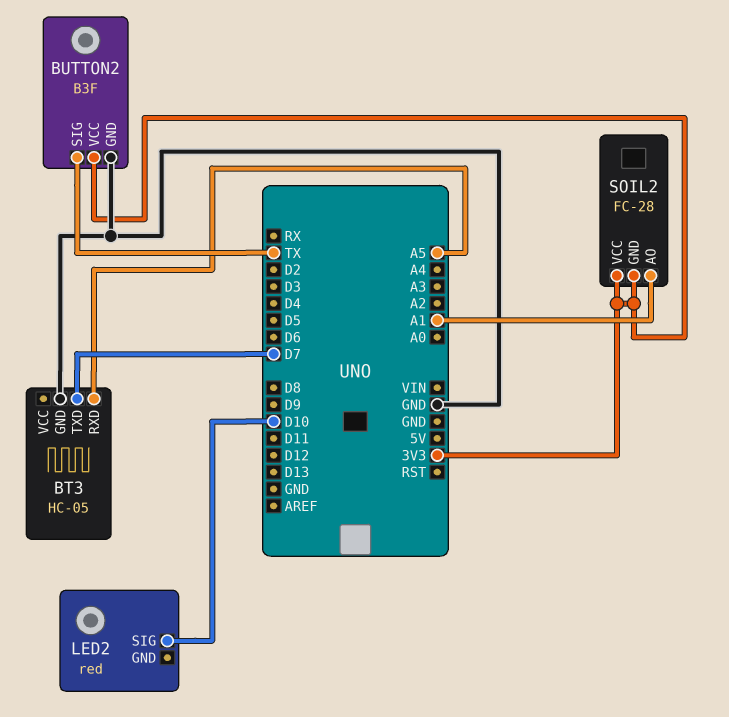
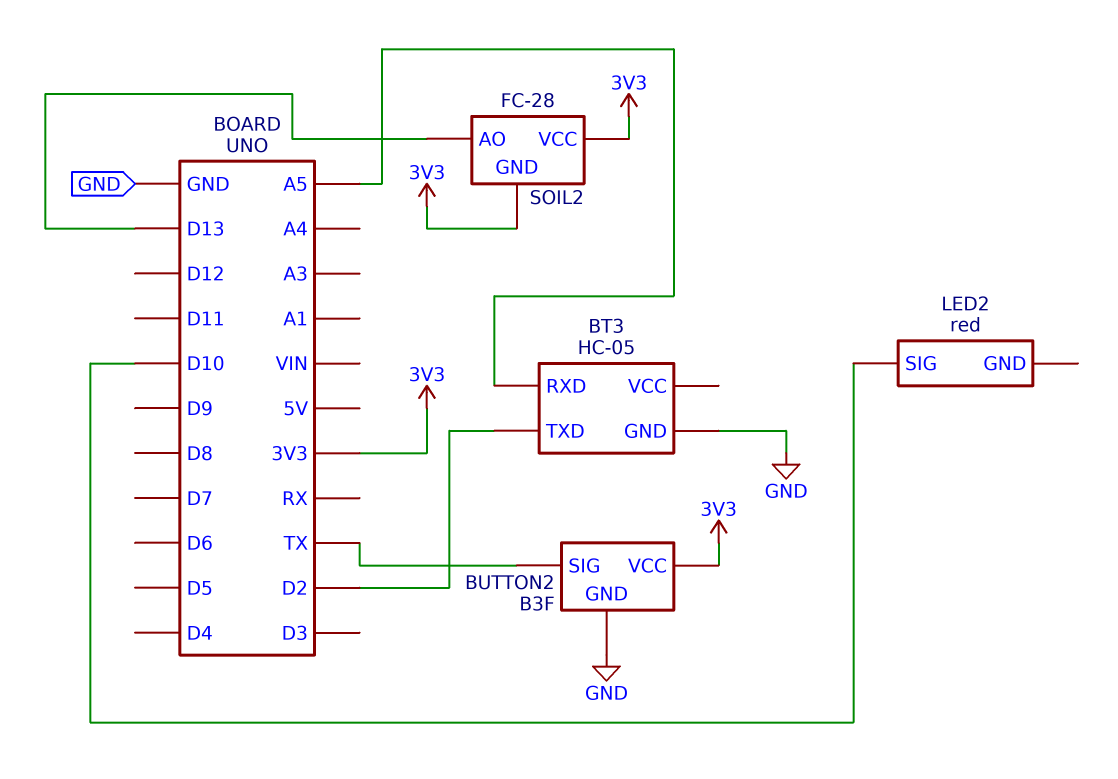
BT3 pin TXD: D7 -> D2
SOIL2 pin AO: A1 -> D13

